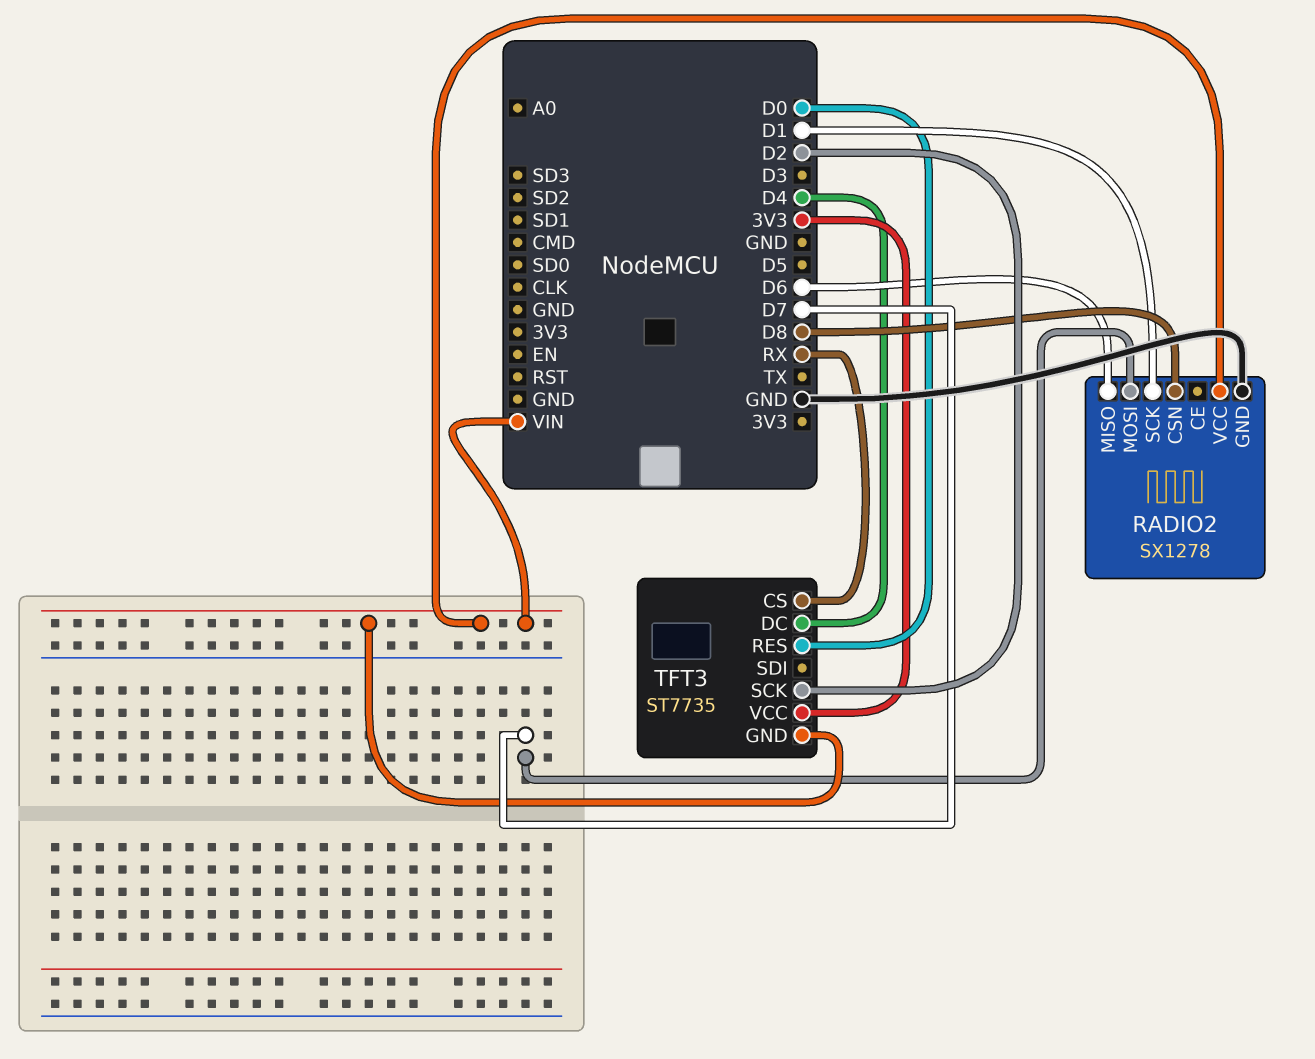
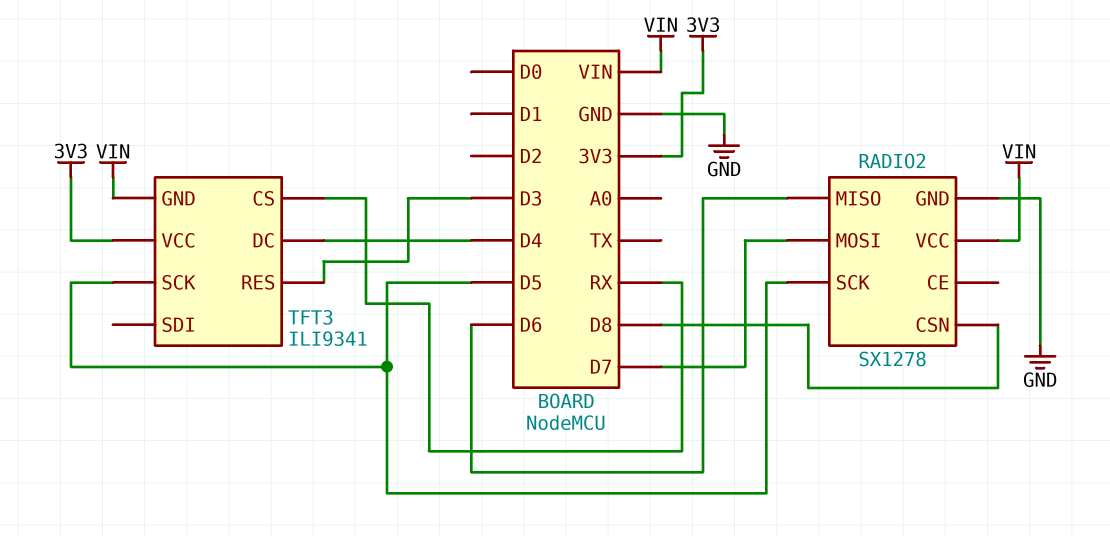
RADIO2 pin SCK: D1 -> D5
TFT3: ST7735 -> ILI9341
TFT3 pin RES: D0 -> D3
TFT3 pin SCK: D2 -> D5

